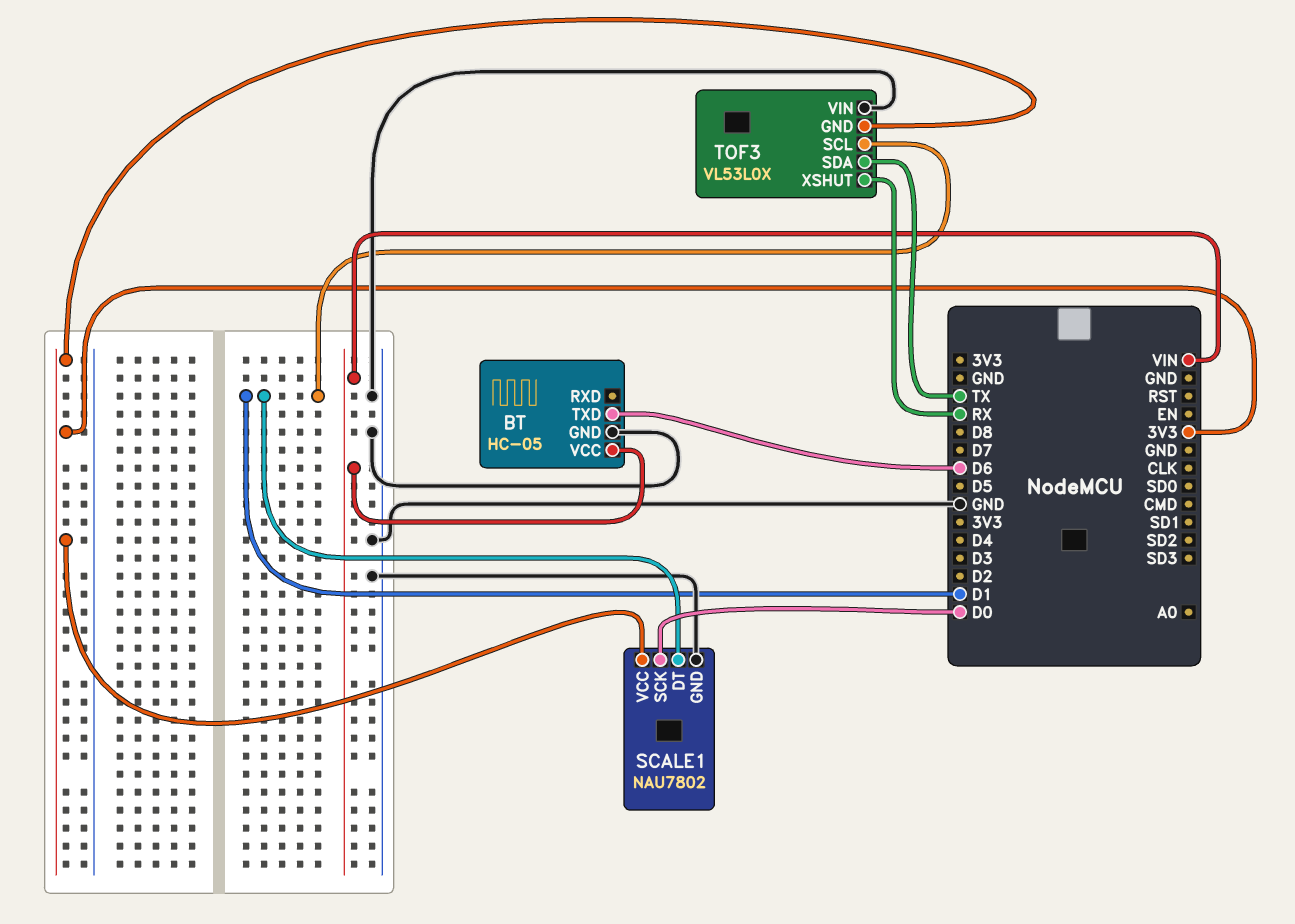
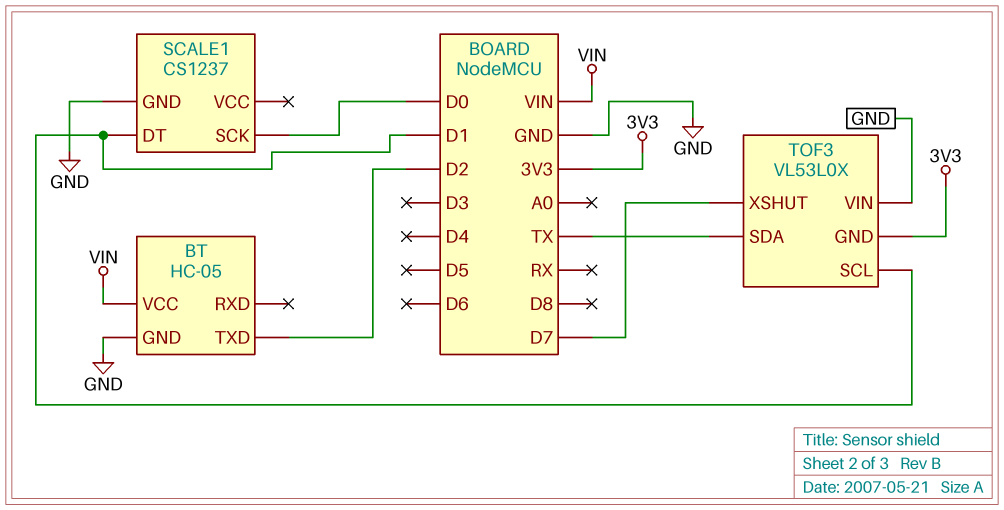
BT pin TXD: D6 -> D2
SCALE1: NAU7802 -> CS1237
SCALE1 pin VCC: 3V3 -> none
TOF3 pin XSHUT: RX -> D7

